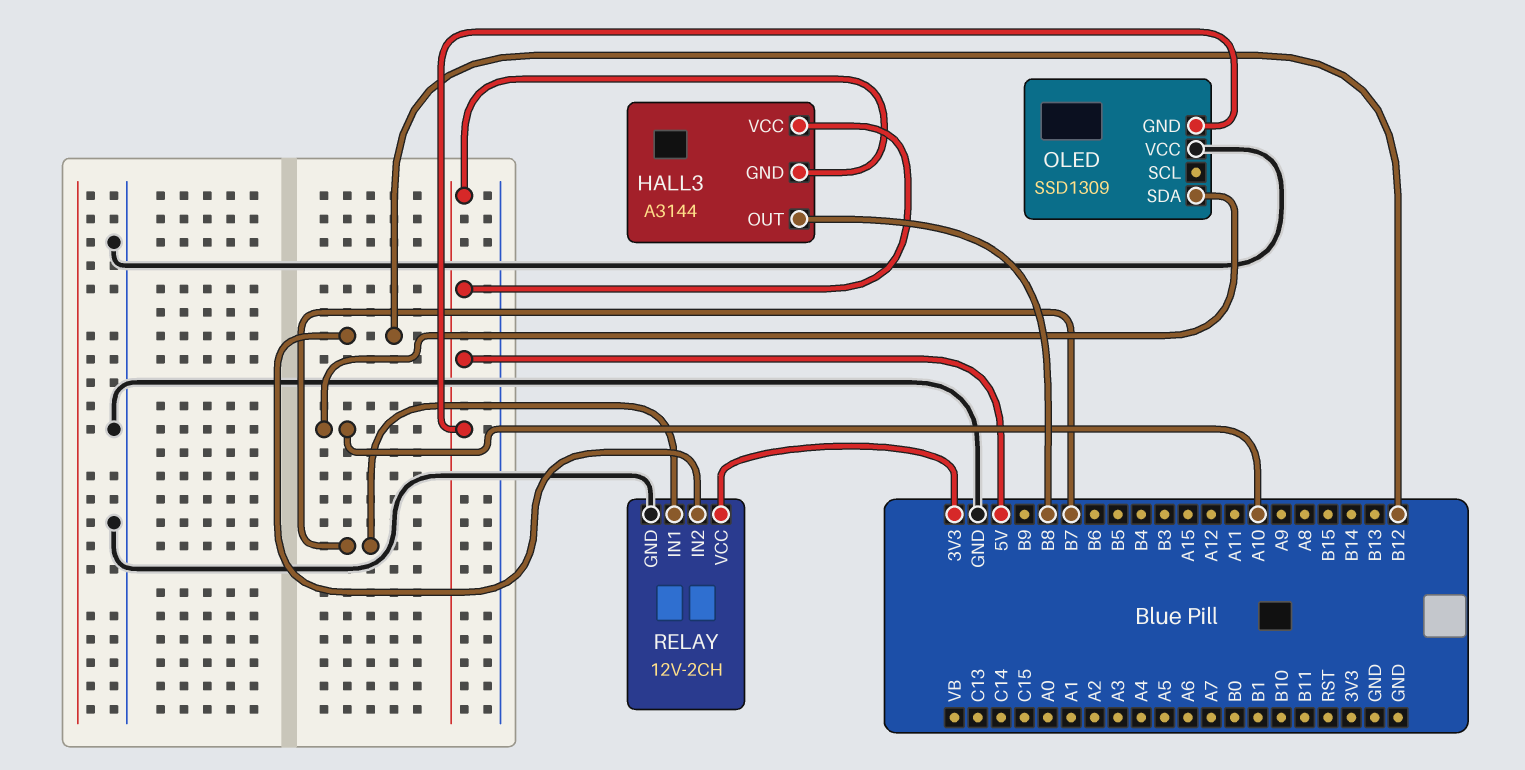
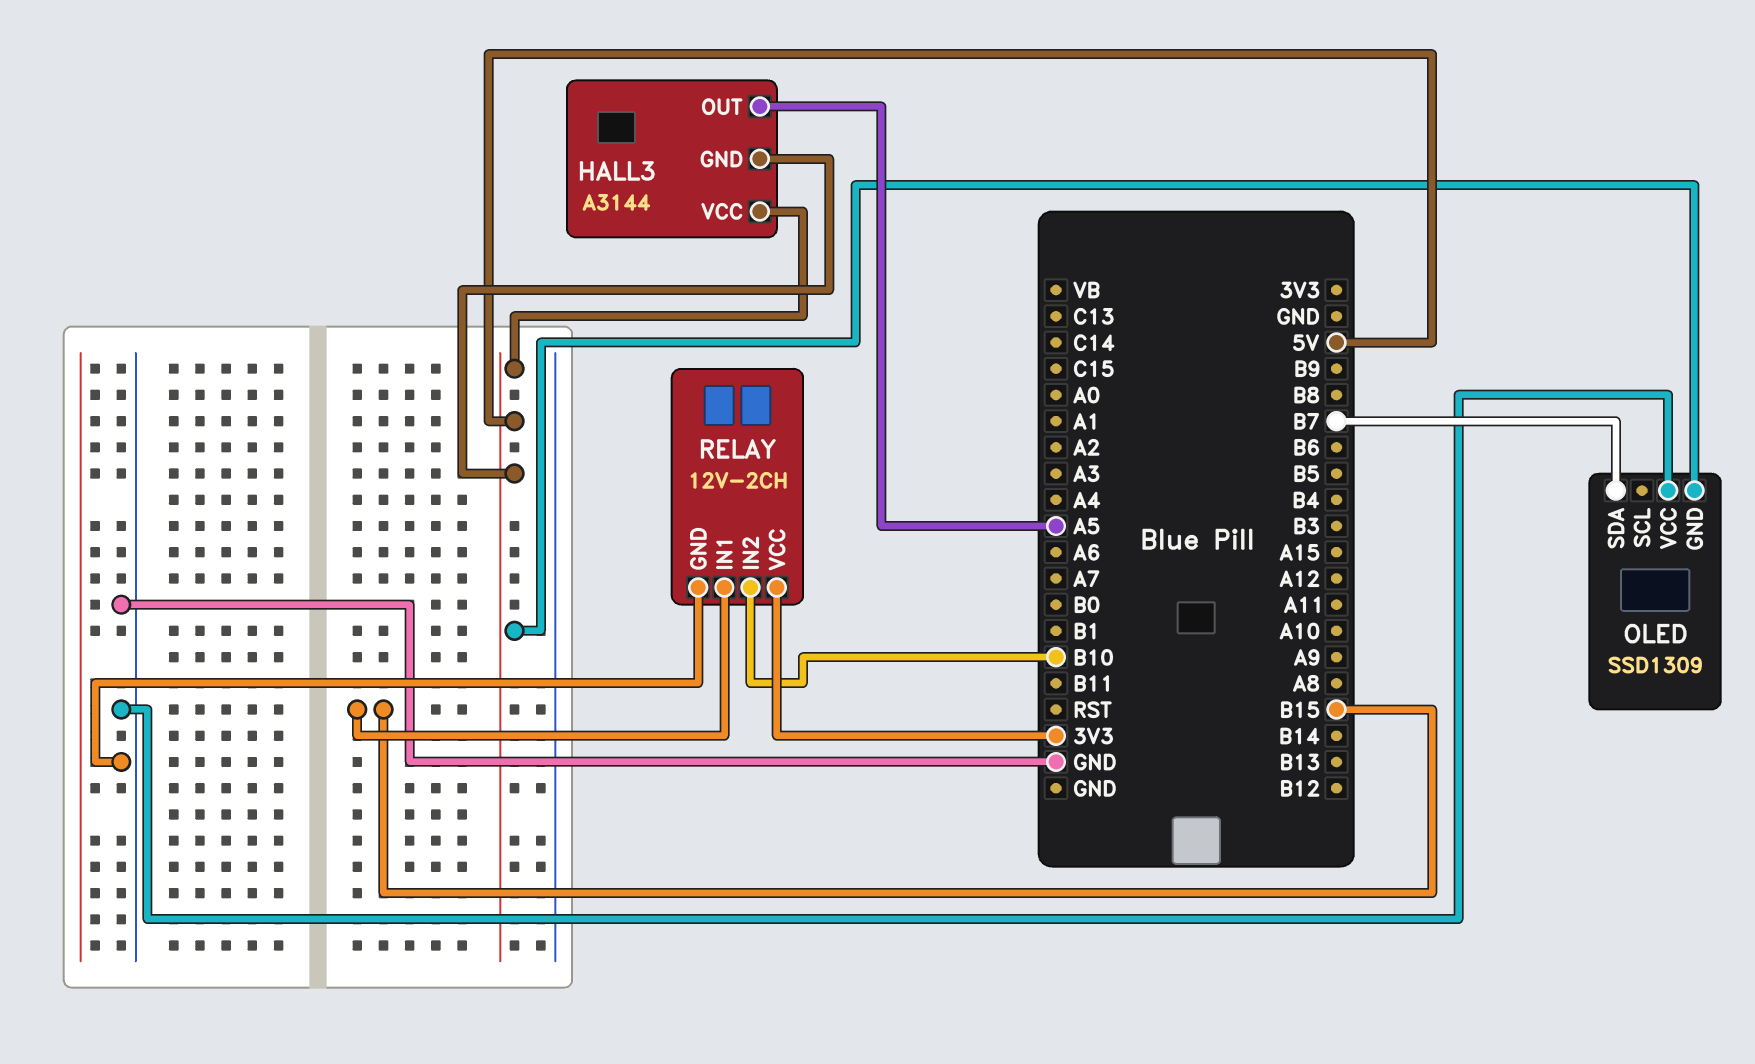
HALL3 pin OUT: B8 -> A5
OLED pin SDA: A10 -> B7
RELAY pin IN1: B7 -> B15
RELAY pin IN2: B12 -> B10

